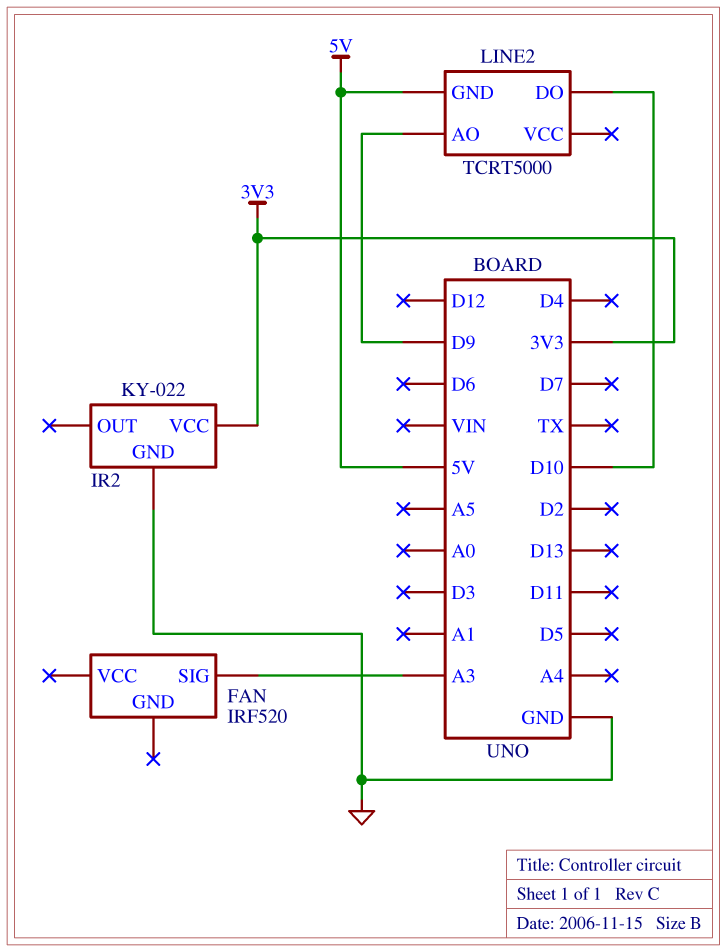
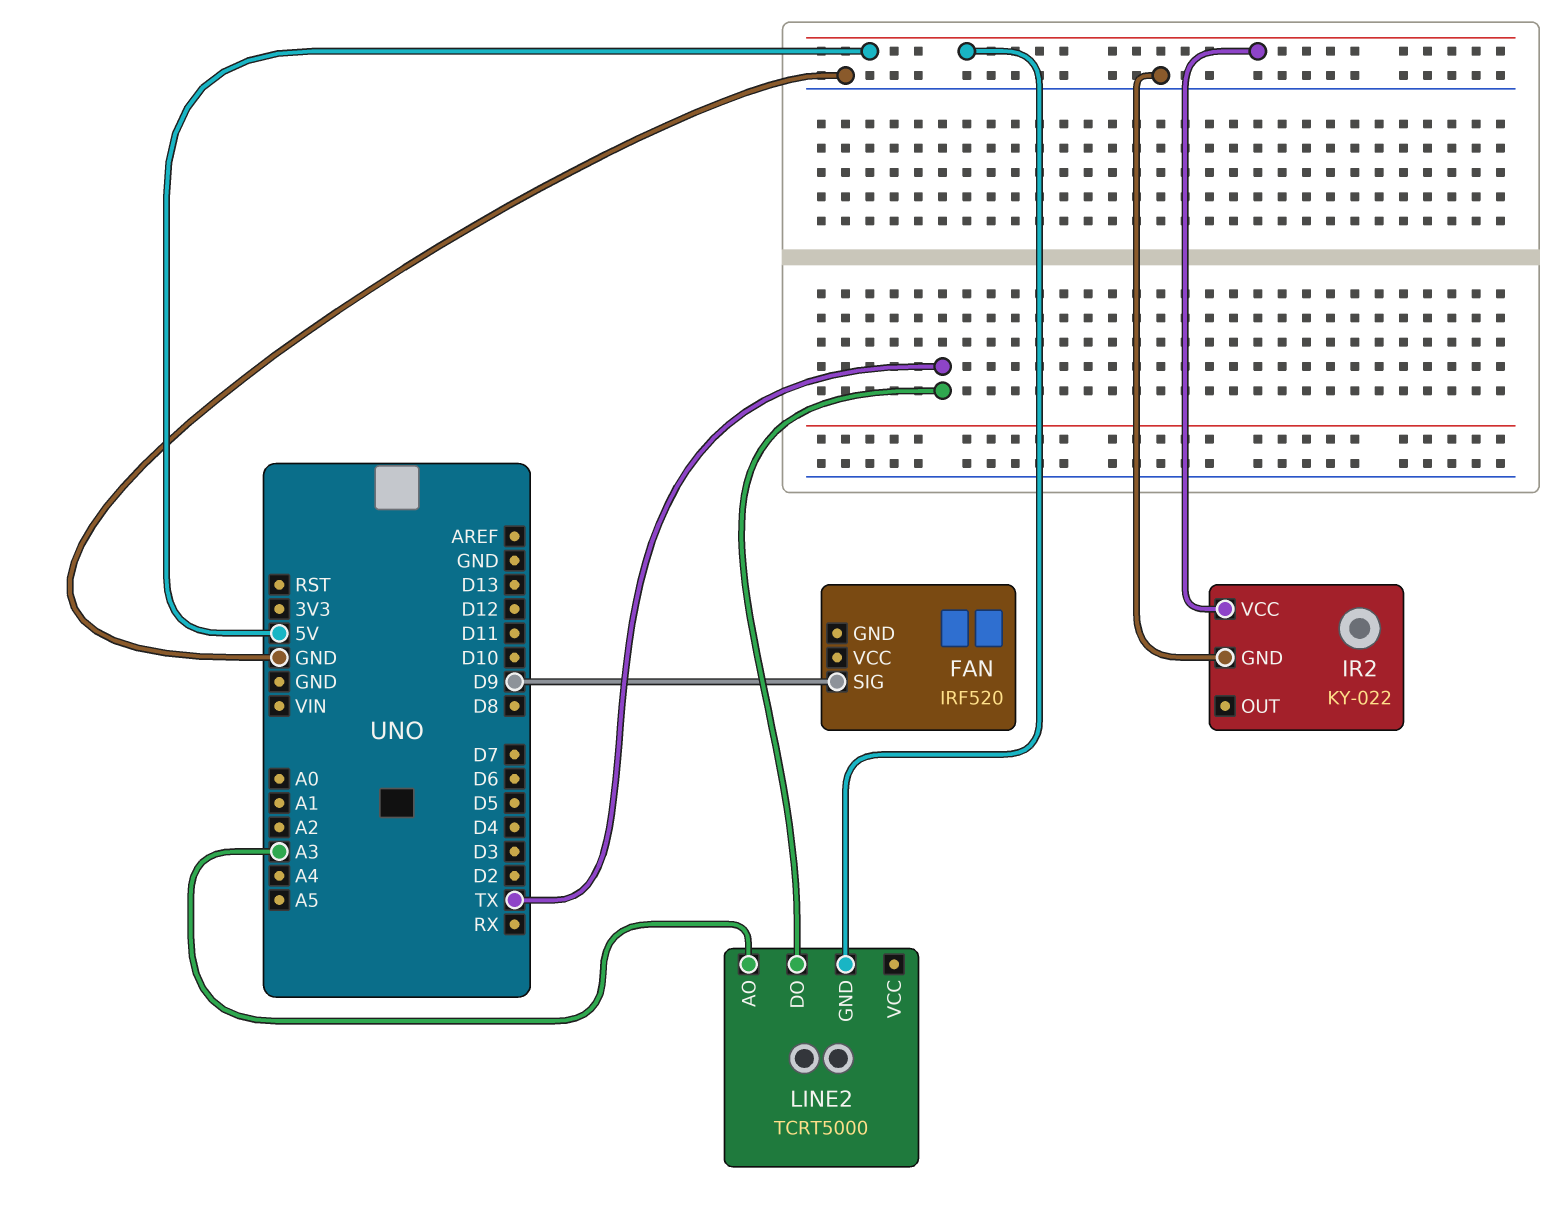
FAN pin SIG: A3 -> D9
IR2 pin VCC: 3V3 -> 5V
LINE2 pin AO: D9 -> A3
LINE2 pin DO: D10 -> TX

